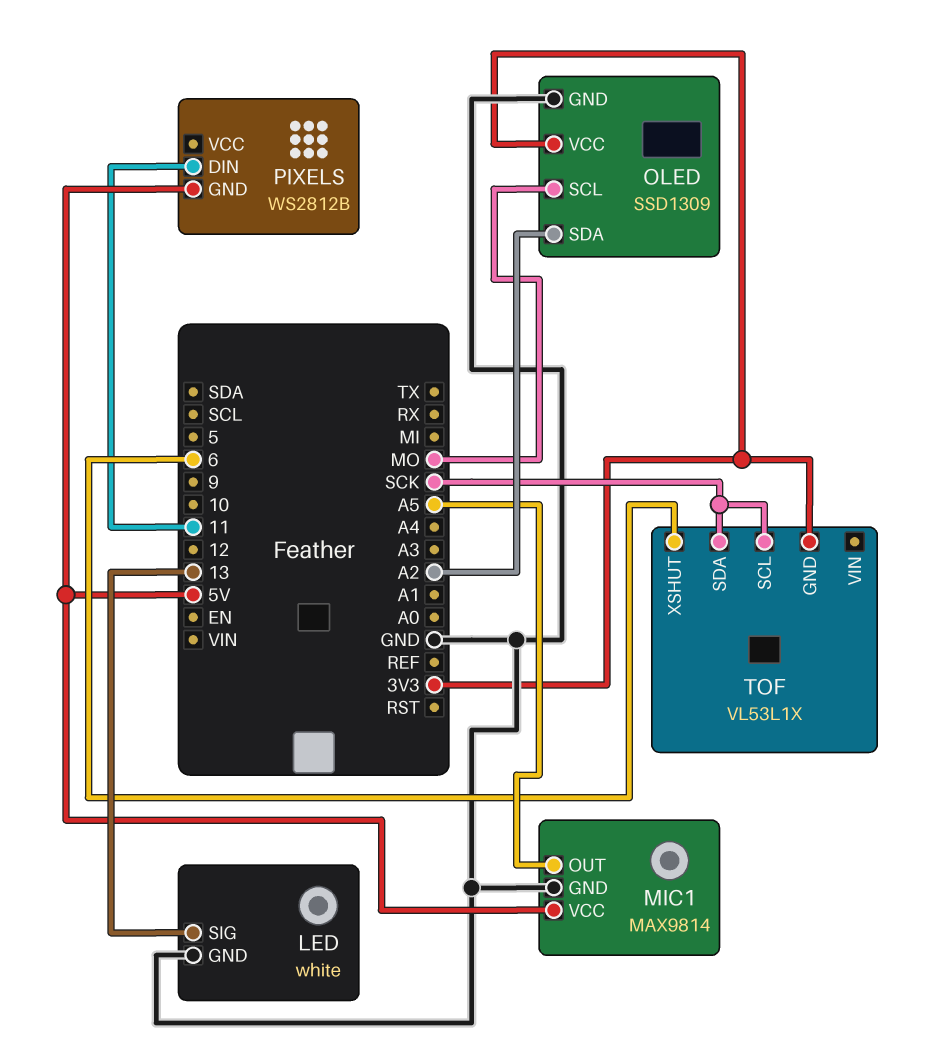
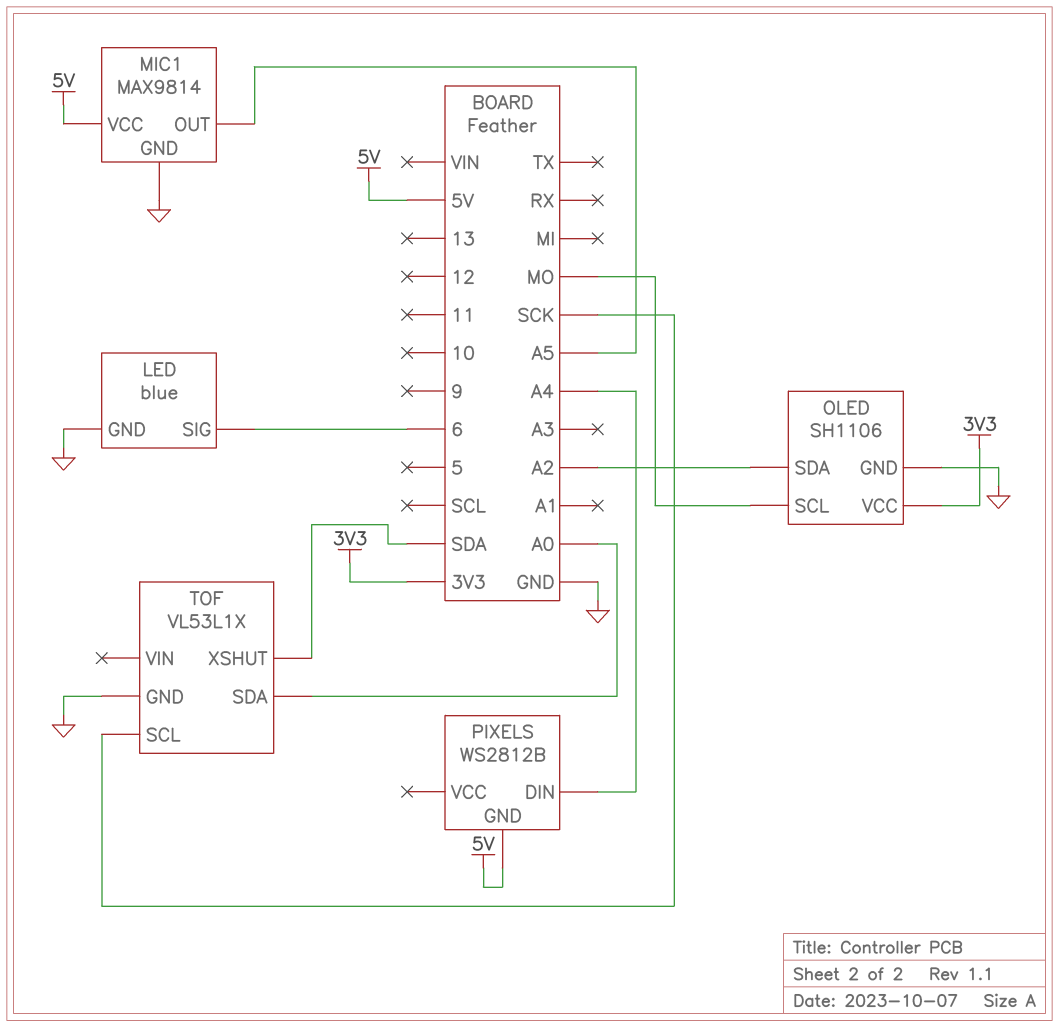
LED: white -> blue
LED pin SIG: 13 -> 6
OLED: SSD1309 -> SH1106
PIXELS pin DIN: 11 -> A4
TOF pin GND: 3V3 -> GND
TOF pin SDA: SCK -> A0
TOF pin XSHUT: 6 -> SDA

